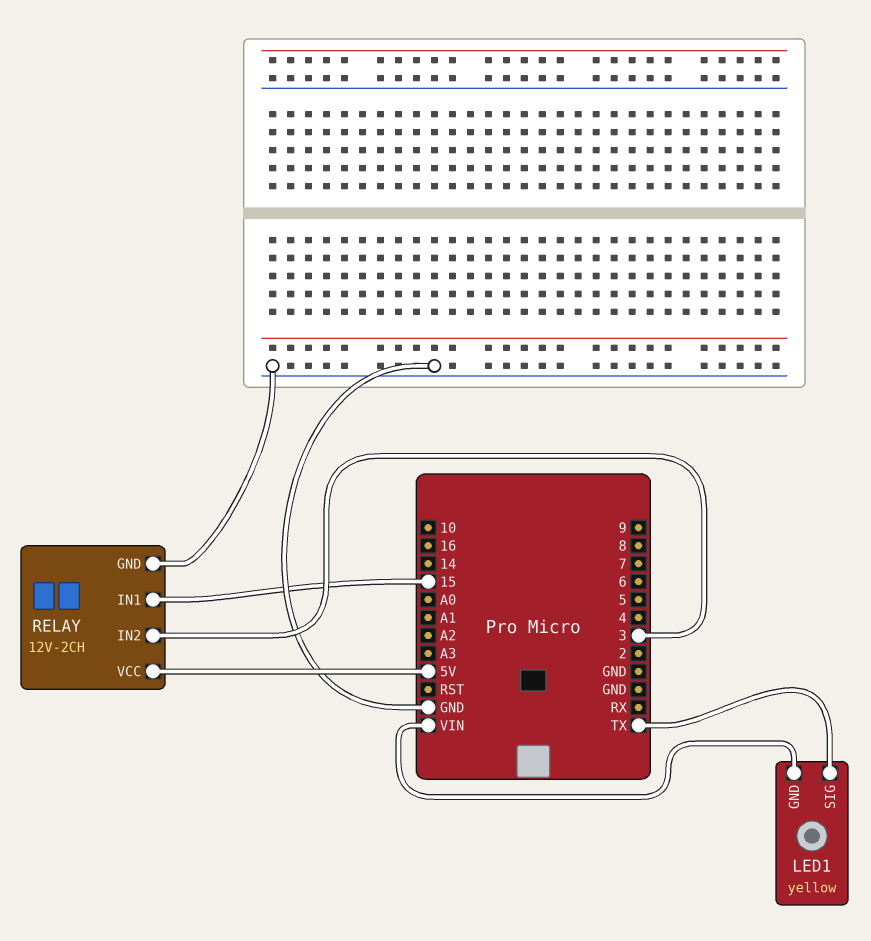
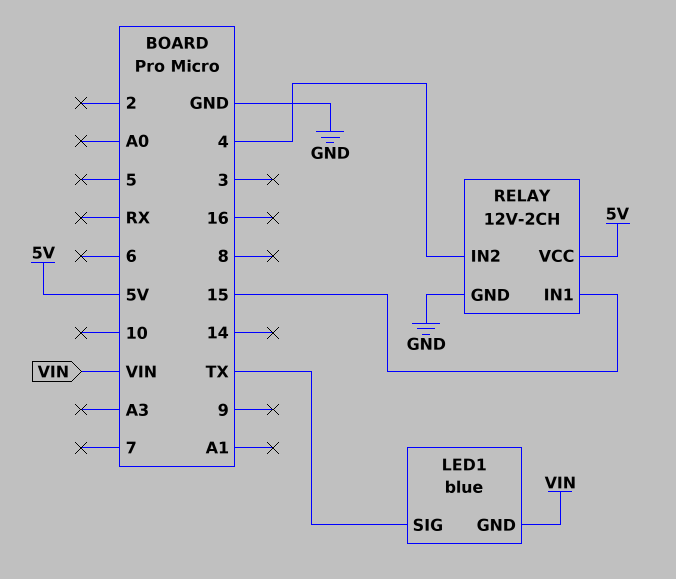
LED1: yellow -> blue
RELAY pin IN2: 3 -> 4

